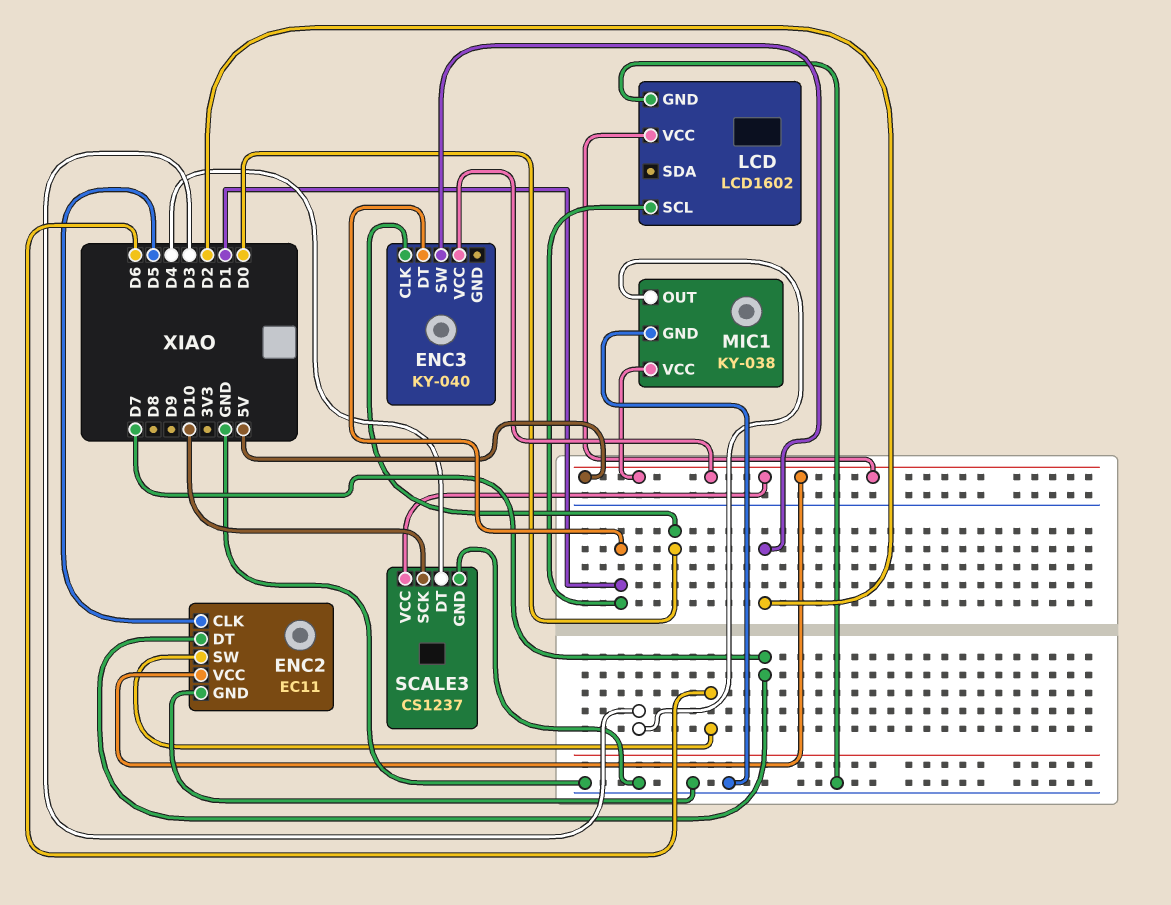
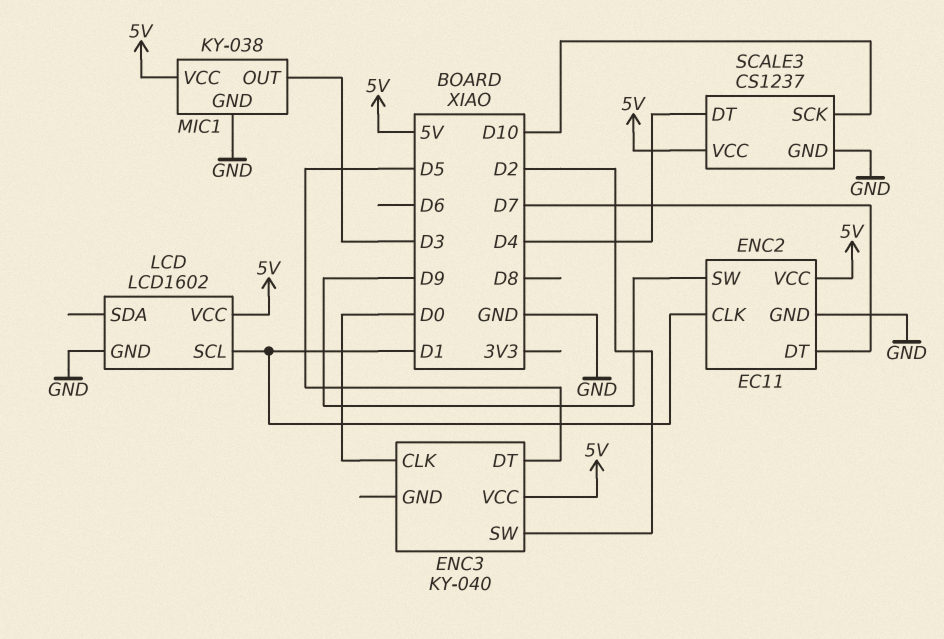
ENC2 pin CLK: D5 -> D1
ENC2 pin SW: D6 -> D9
ENC3 pin DT: D1 -> D5

